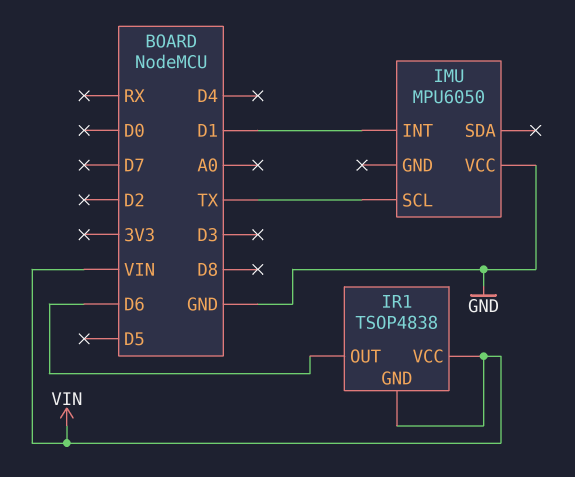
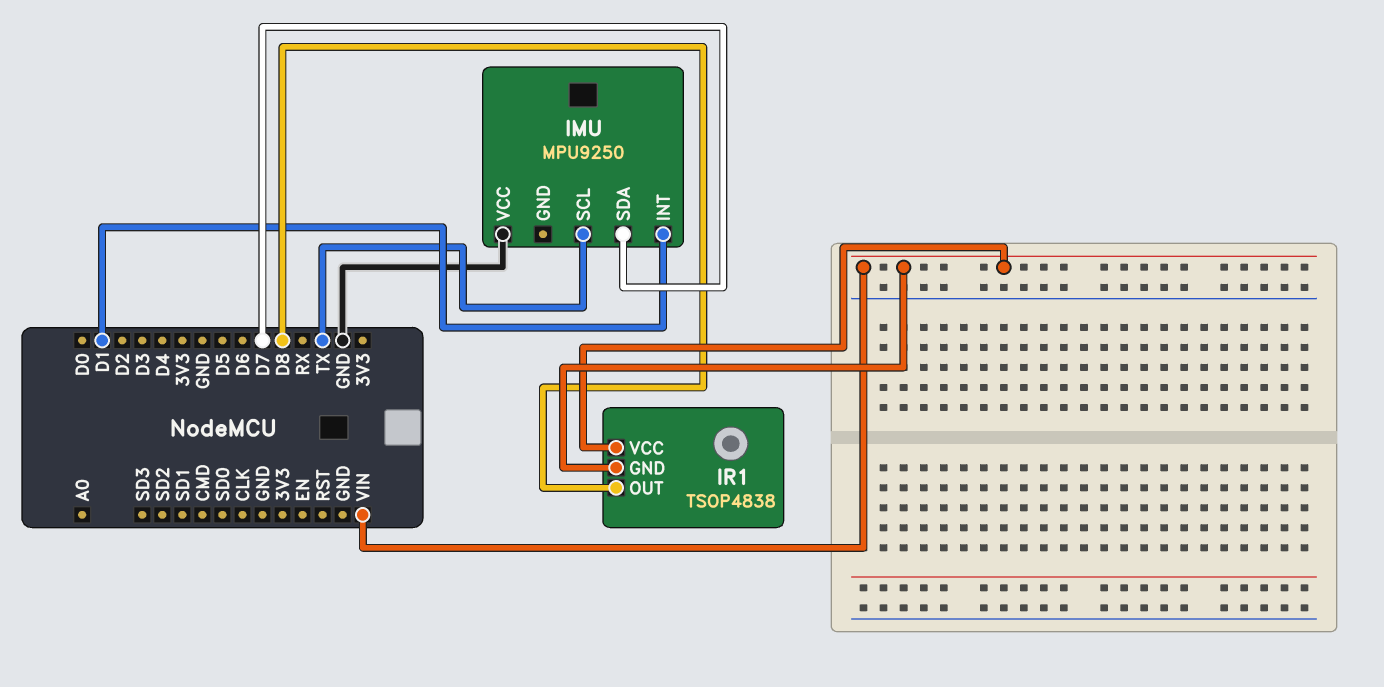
IMU: MPU6050 -> MPU9250
IMU pin SDA: none -> D7
IR1 pin OUT: D6 -> D8

